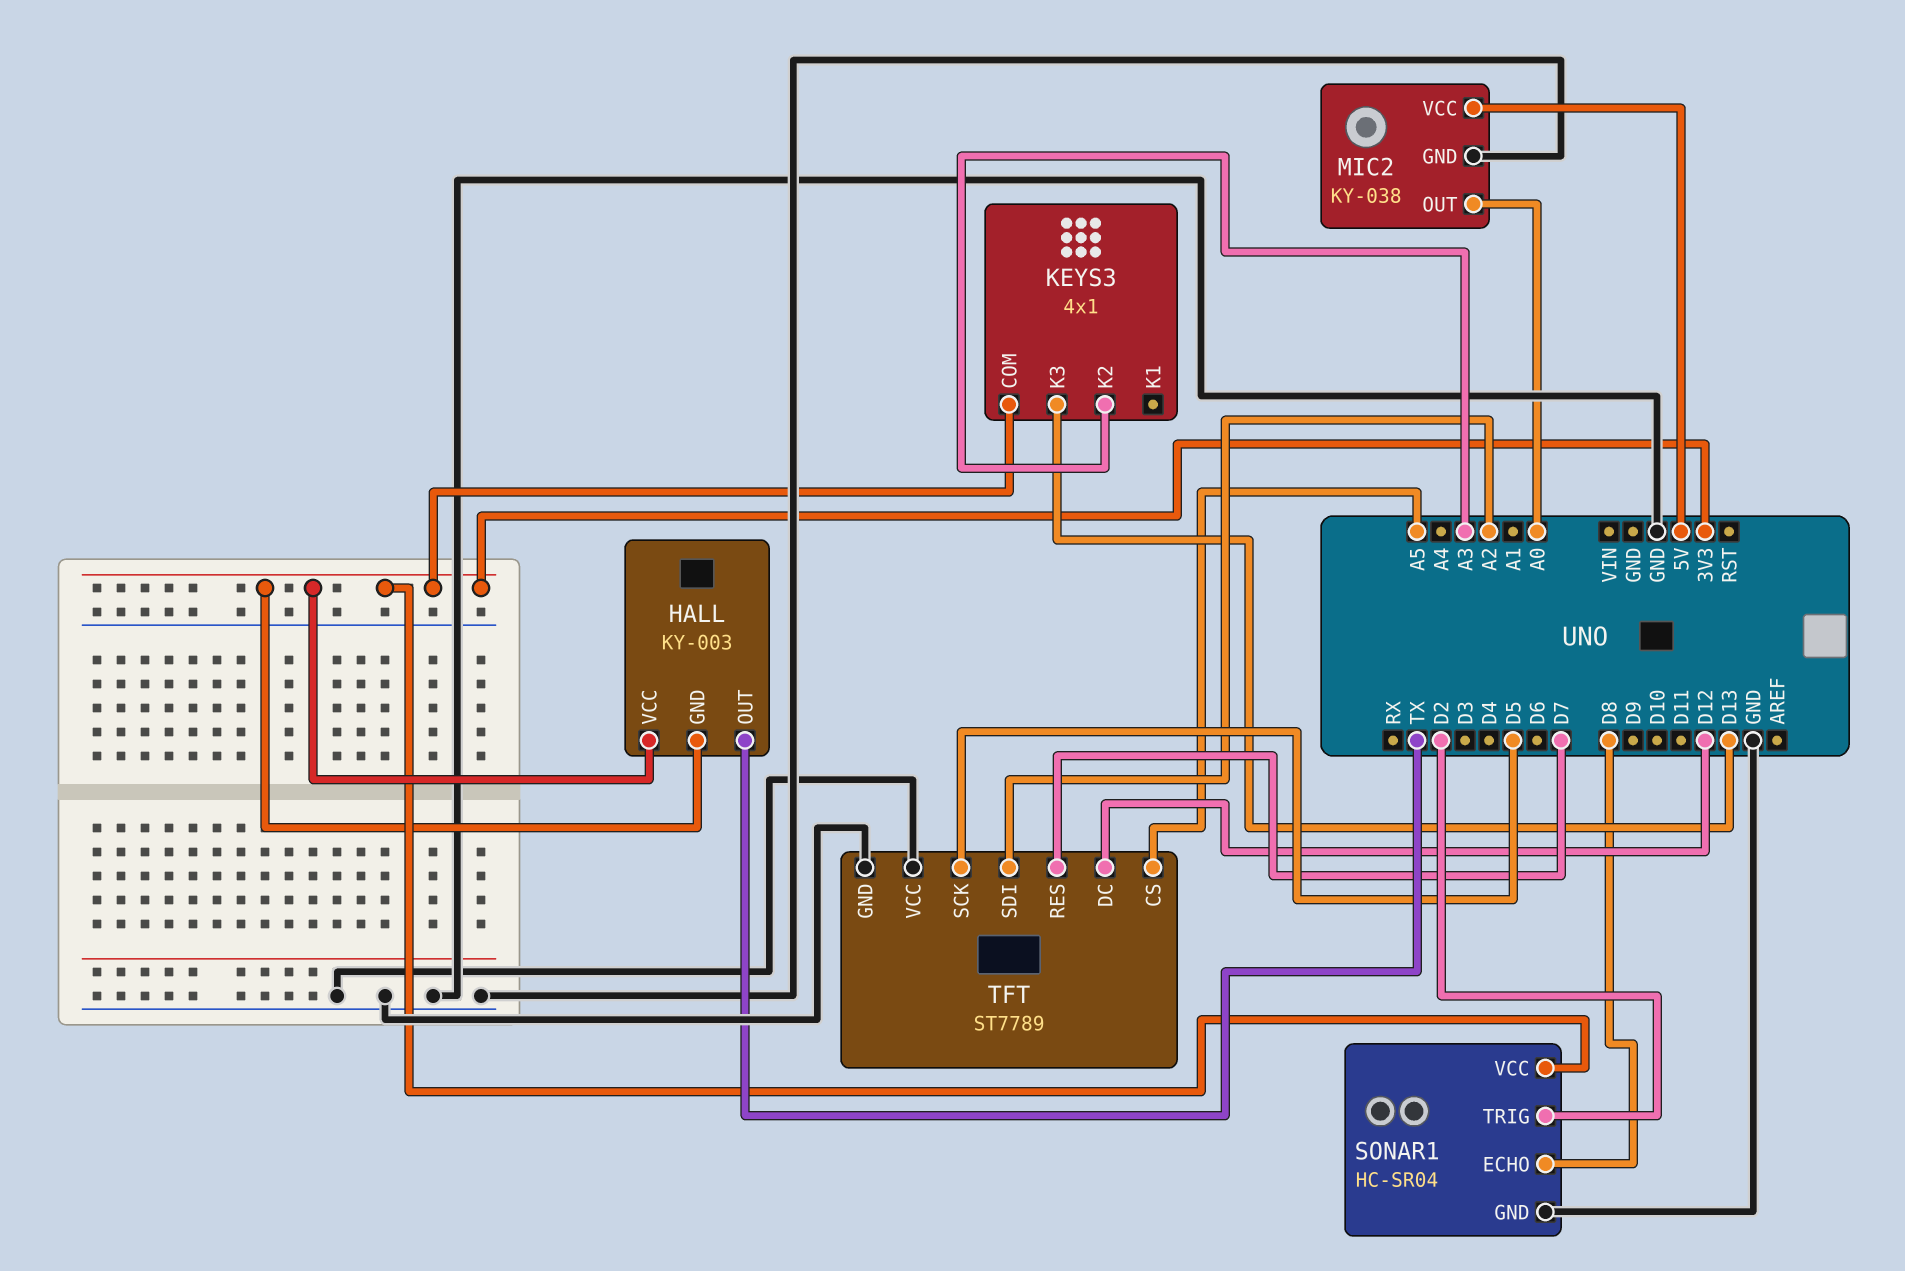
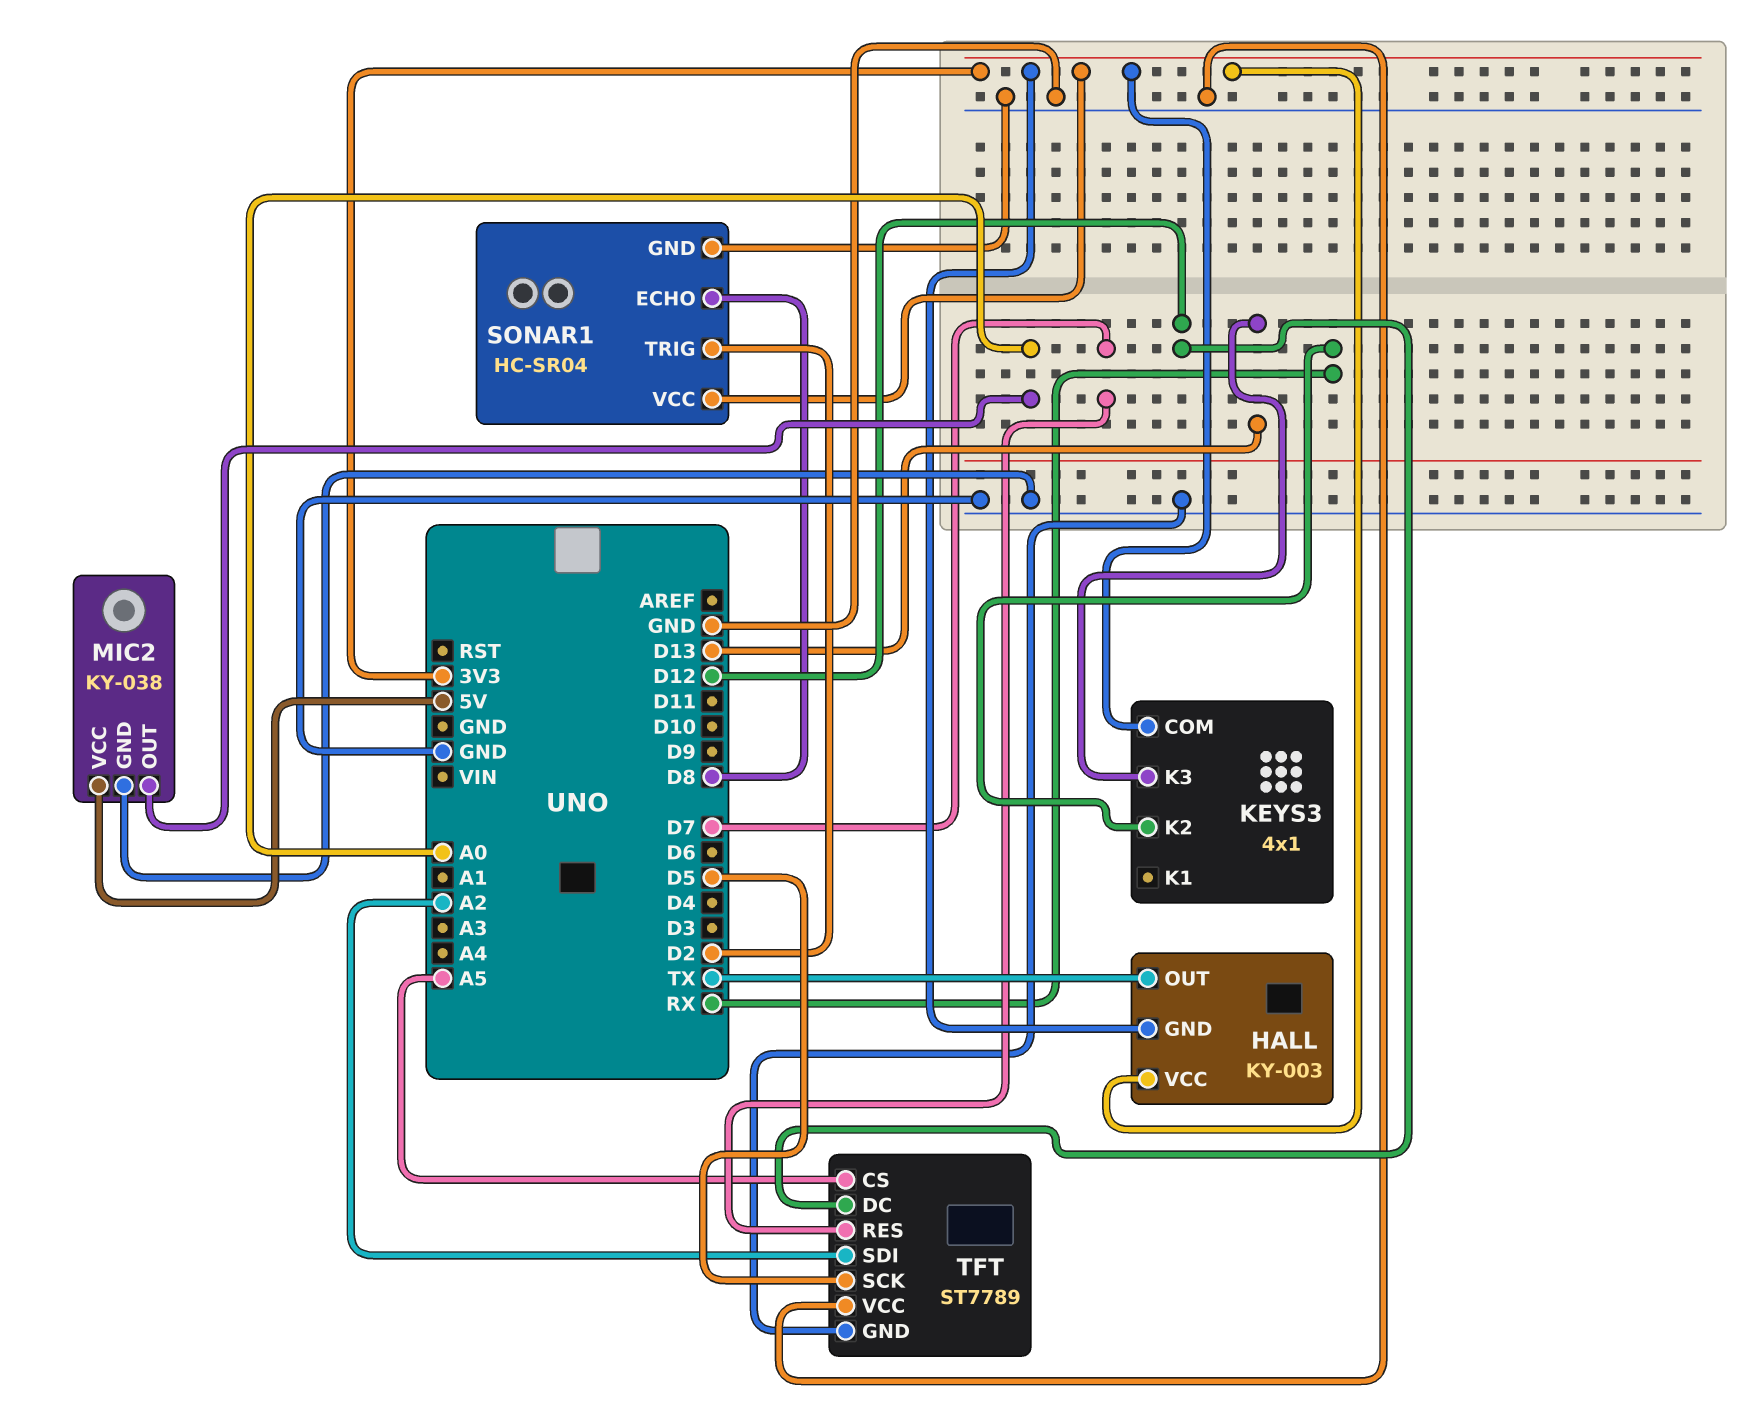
KEYS3 pin K2: A3 -> RX

